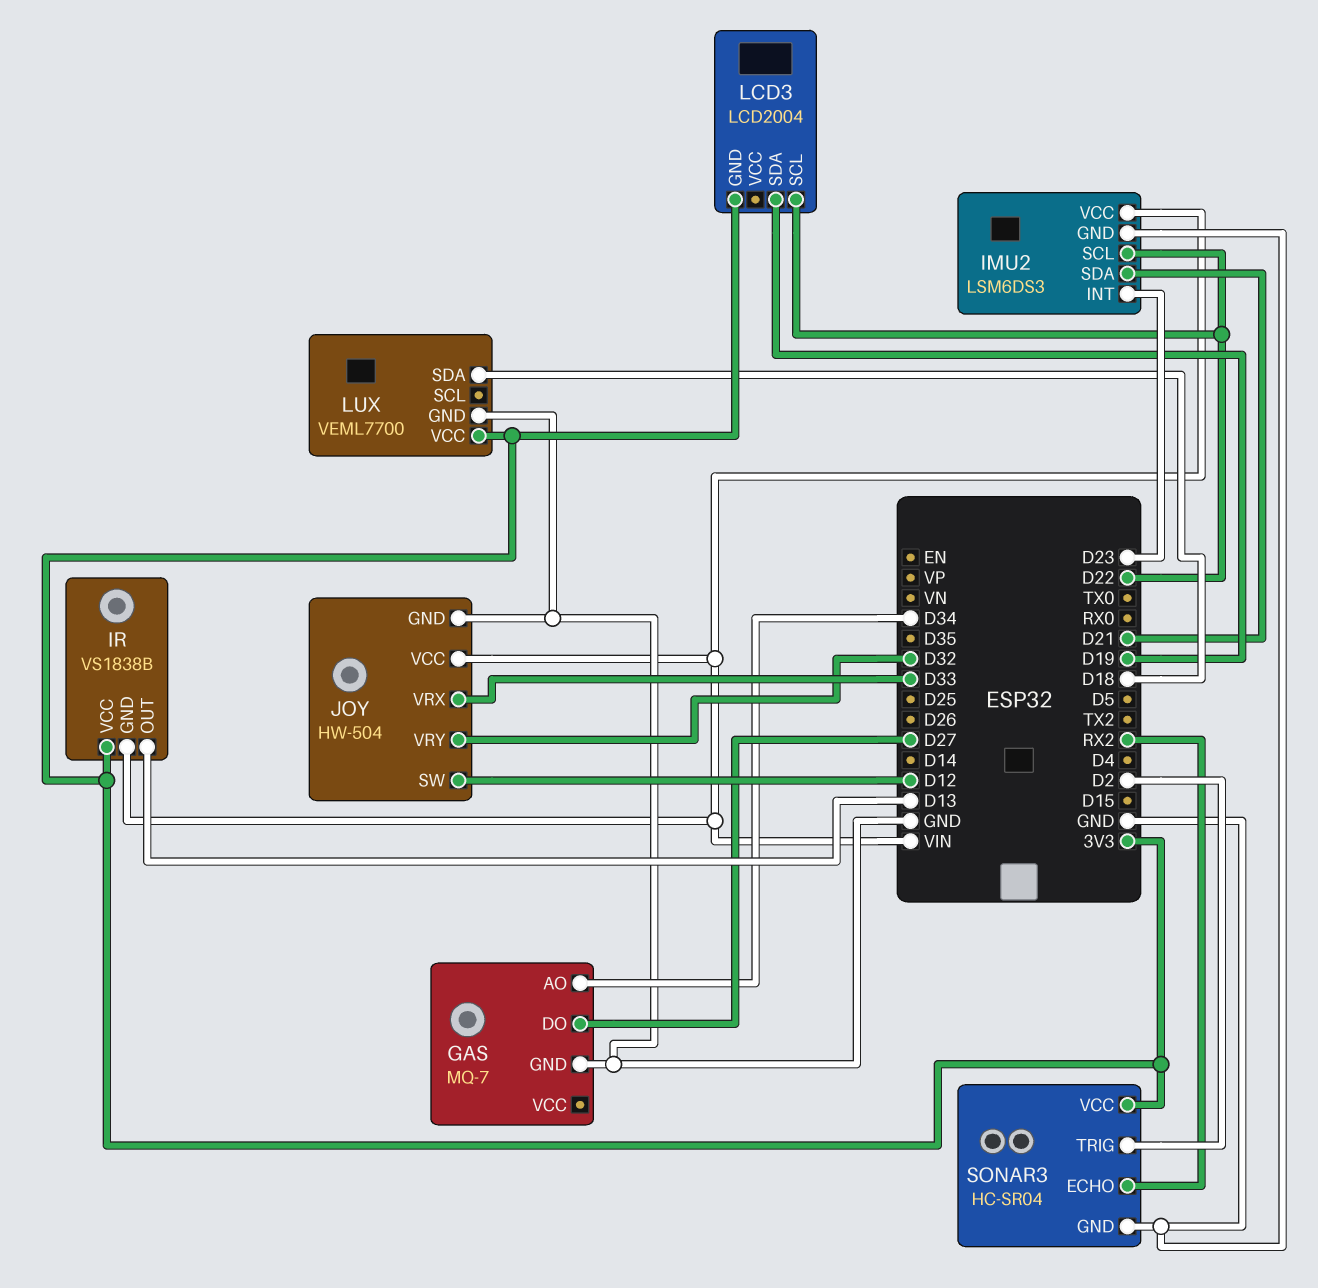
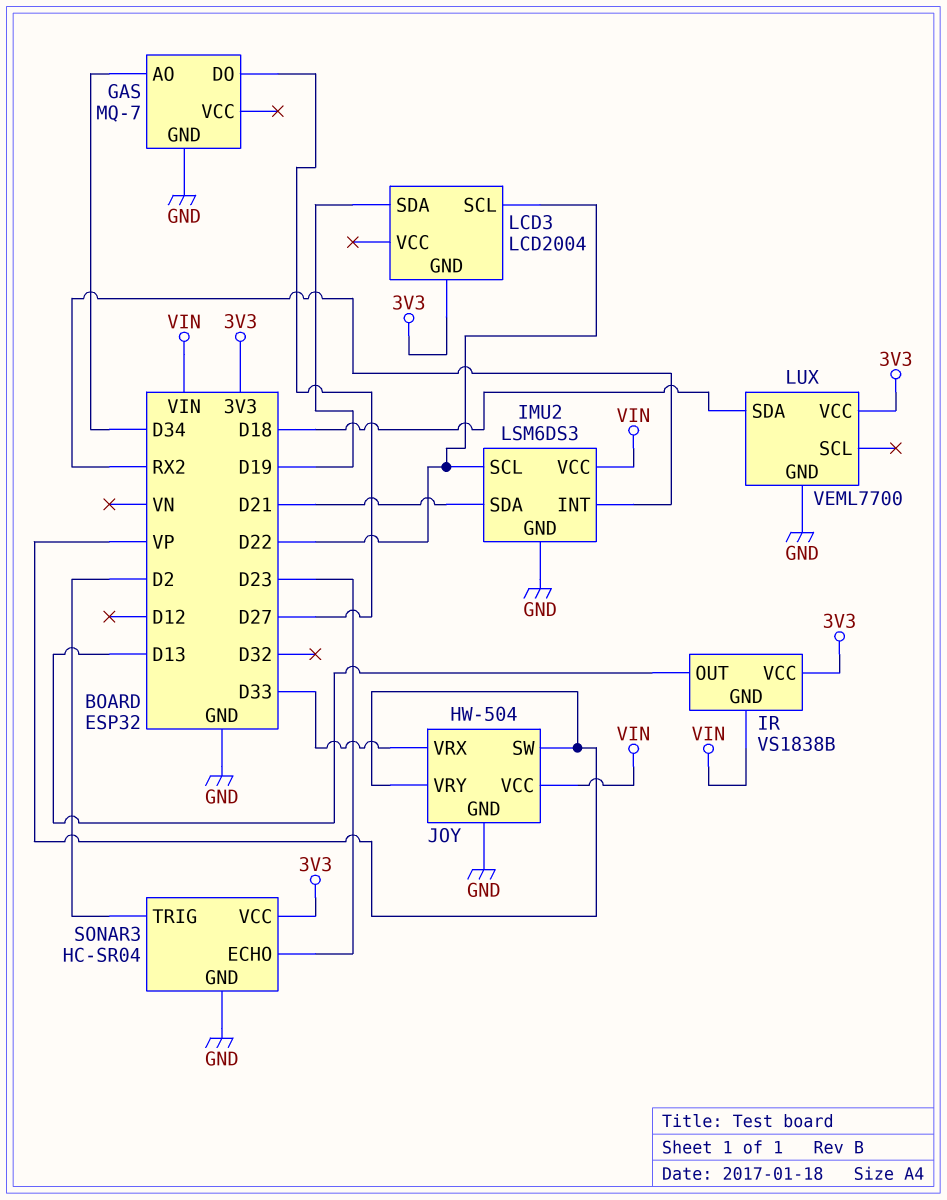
IMU2 pin INT: D23 -> RX2
JOY pin SW: D12 -> VP
JOY pin VRY: D32 -> VP
SONAR3 pin ECHO: RX2 -> D23

